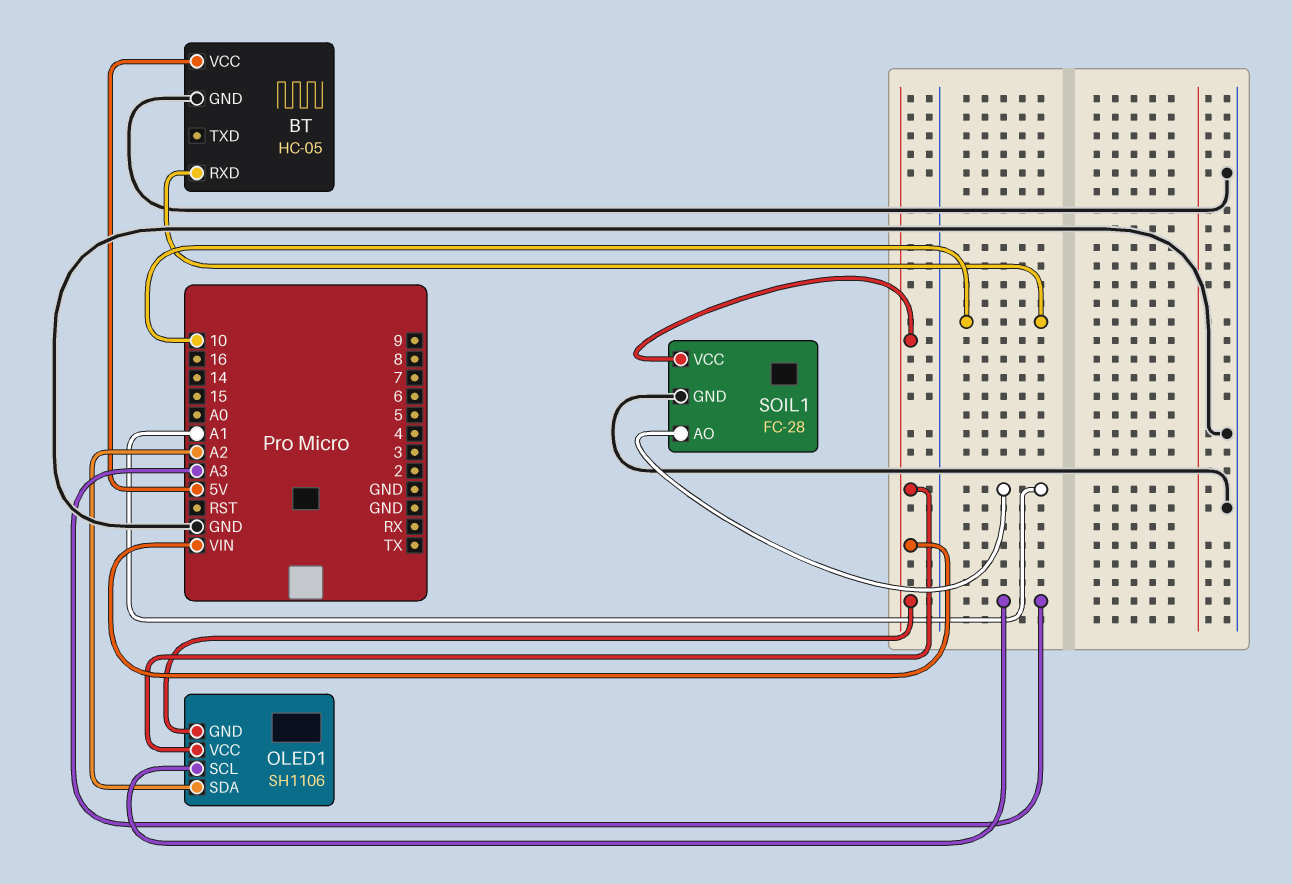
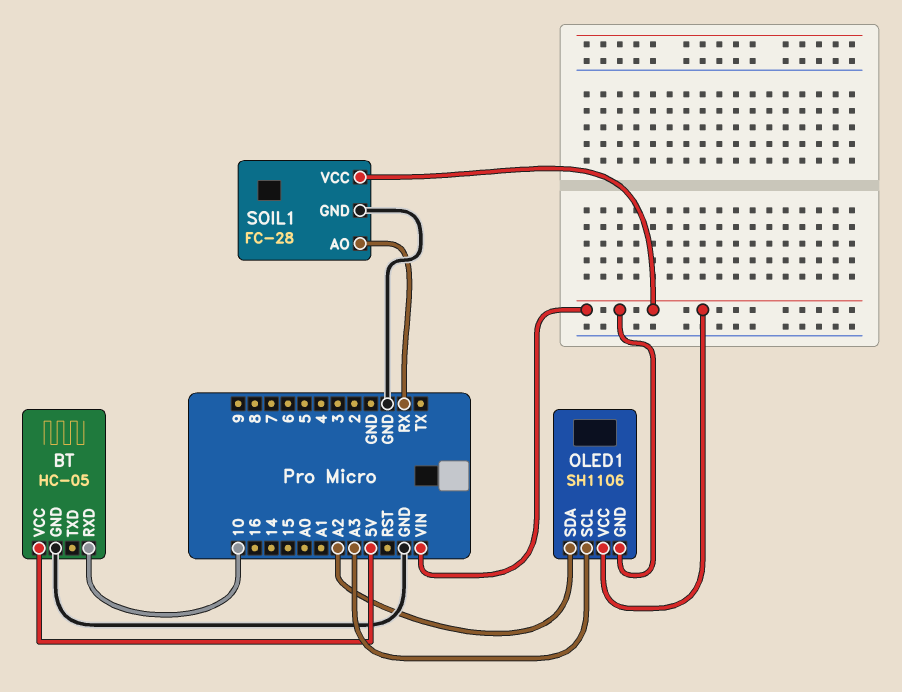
SOIL1 pin AO: A1 -> RX

